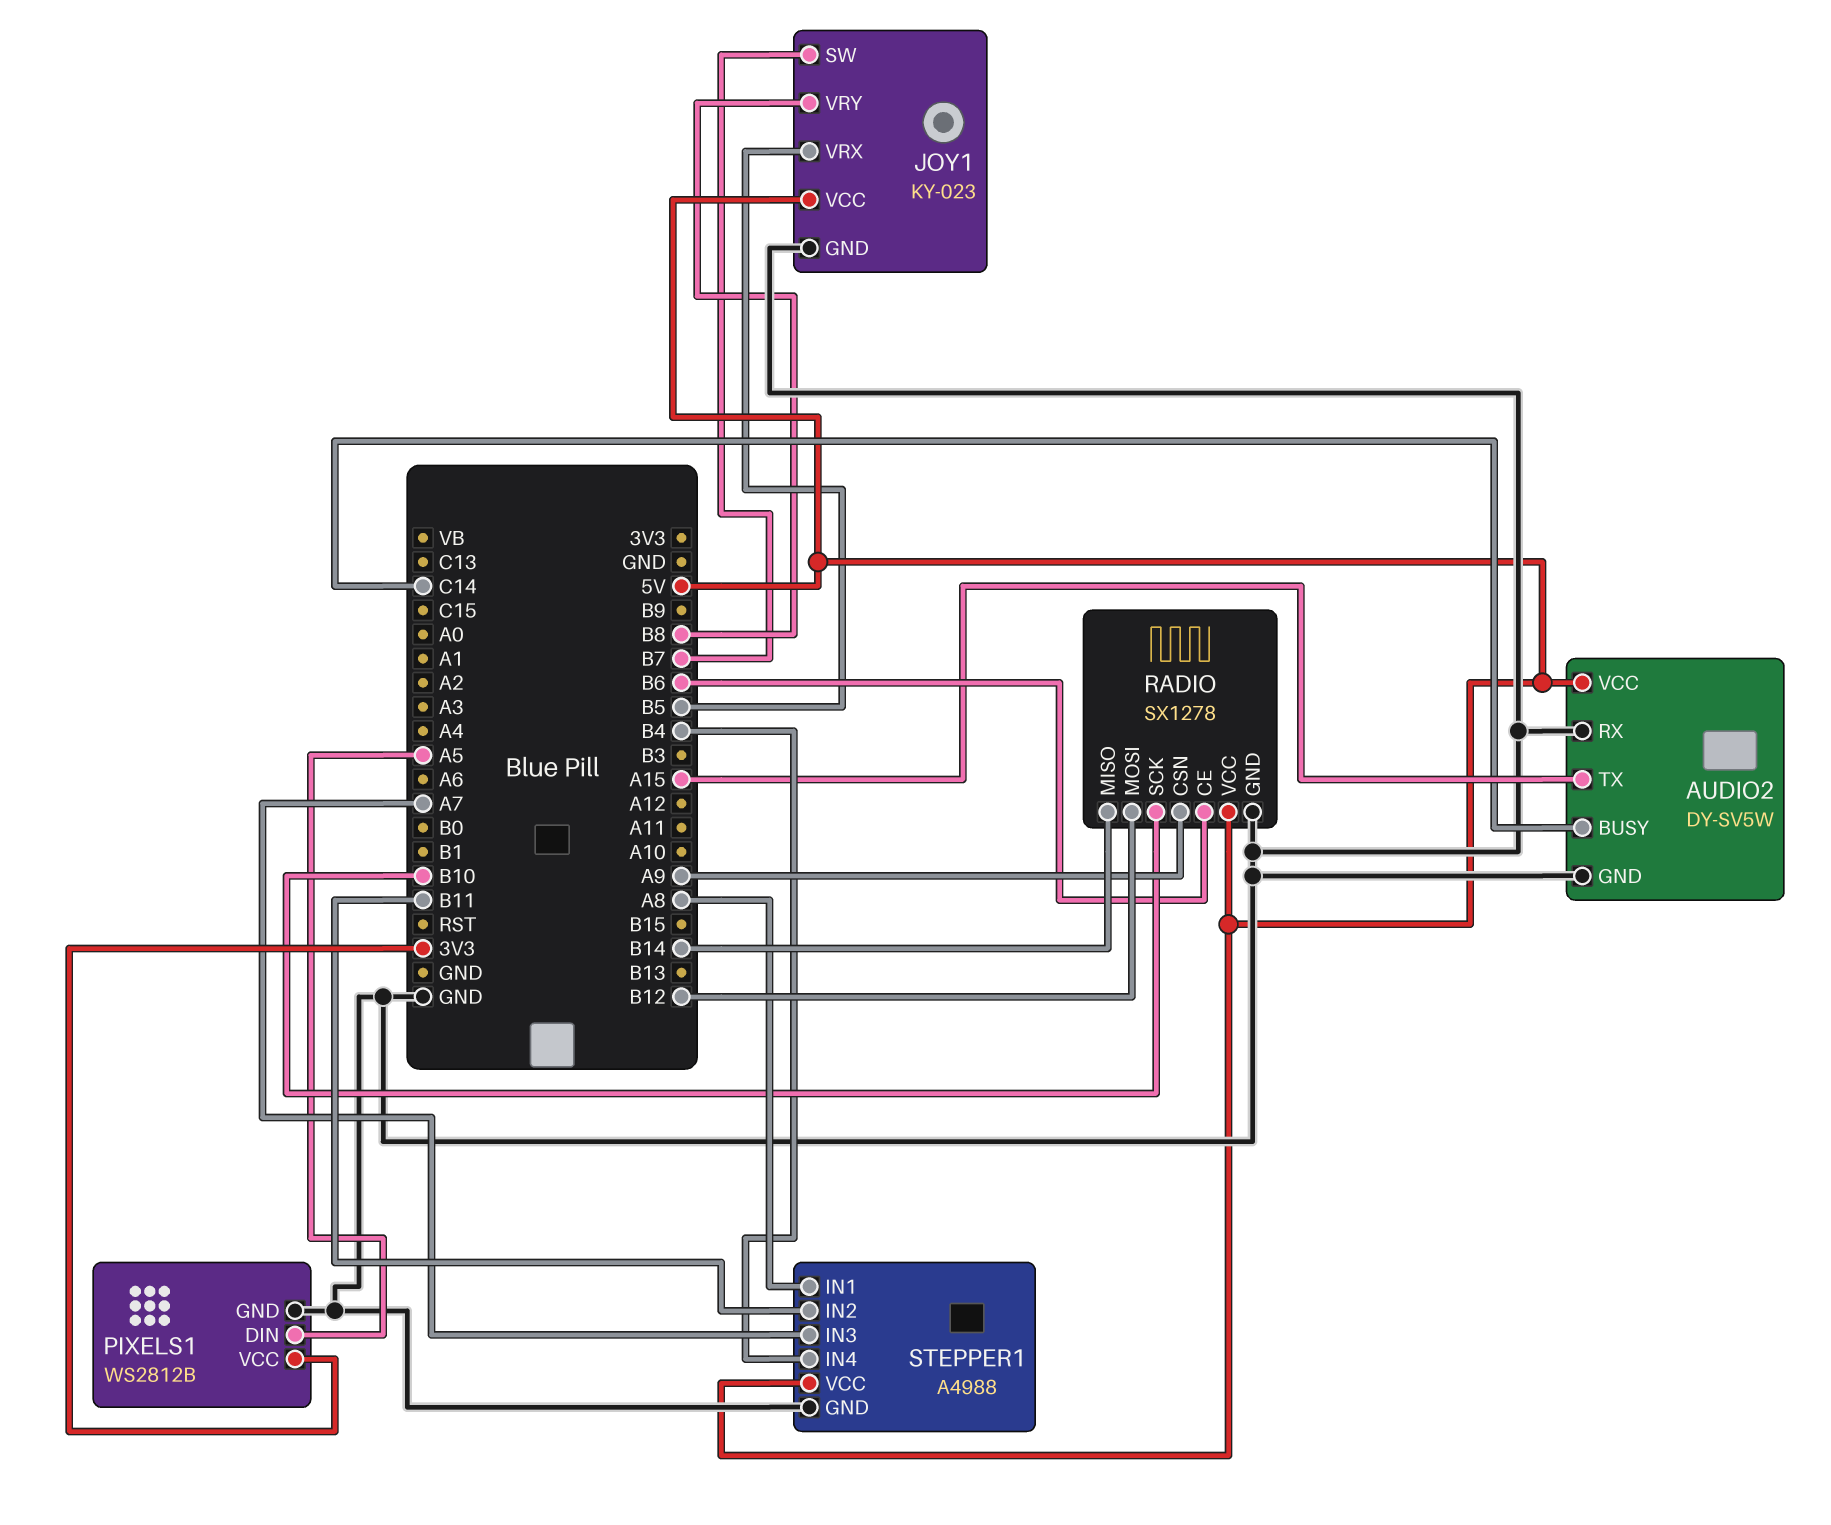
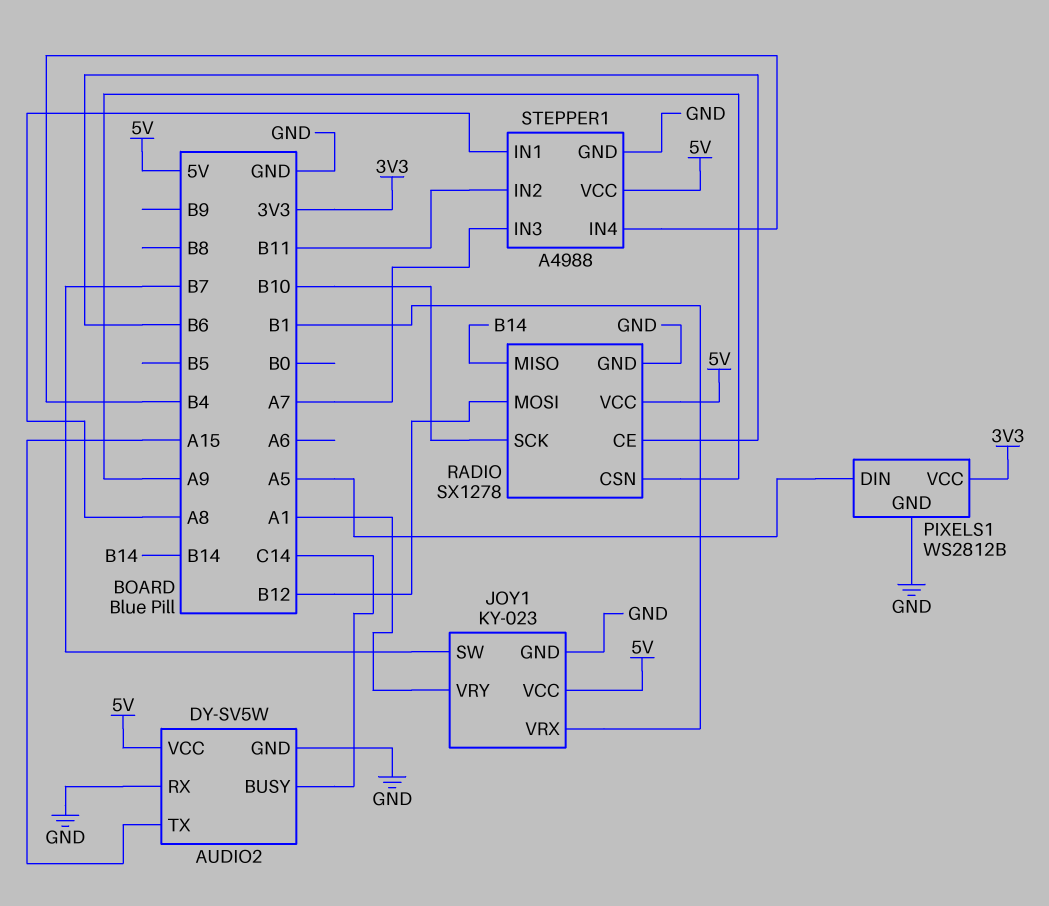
JOY1 pin VRX: B5 -> B1
JOY1 pin VRY: B8 -> A1

